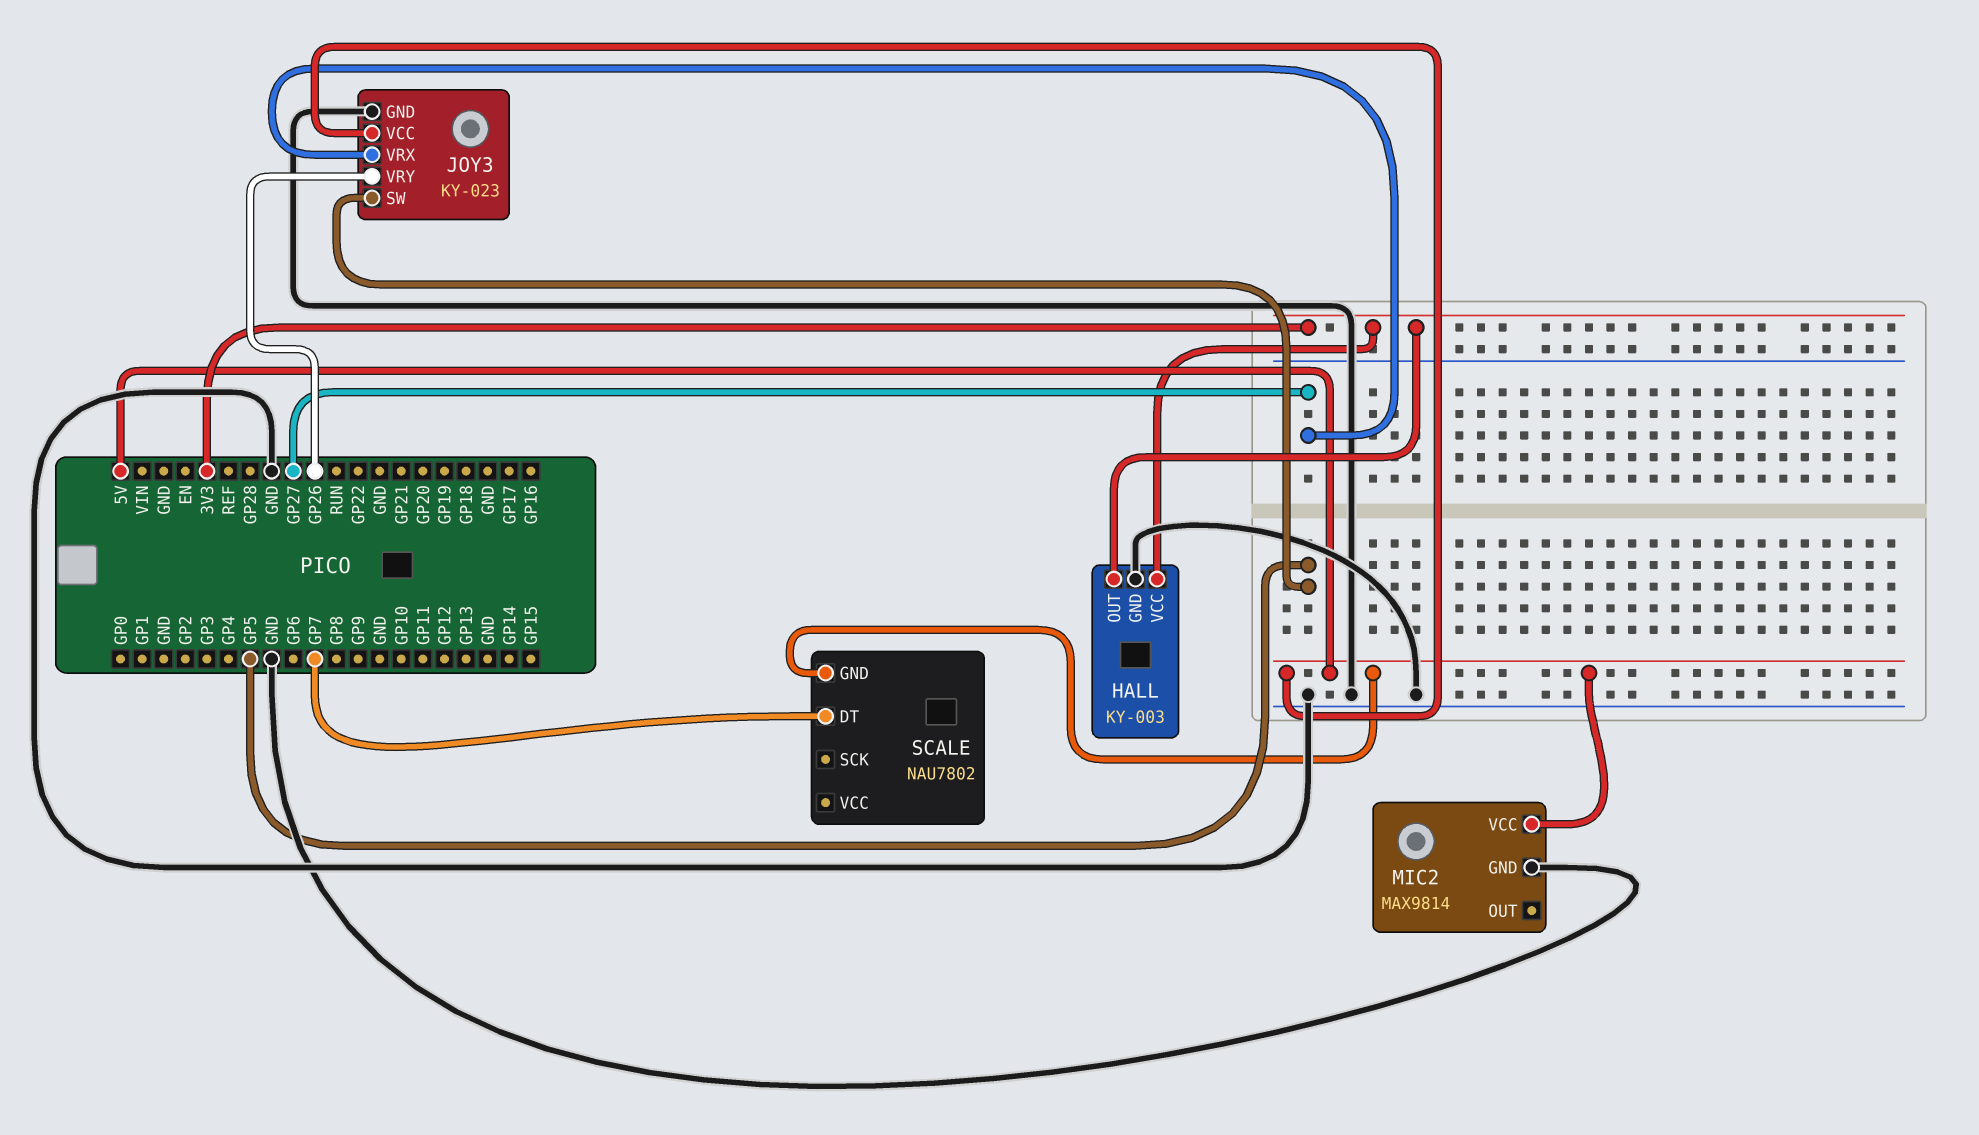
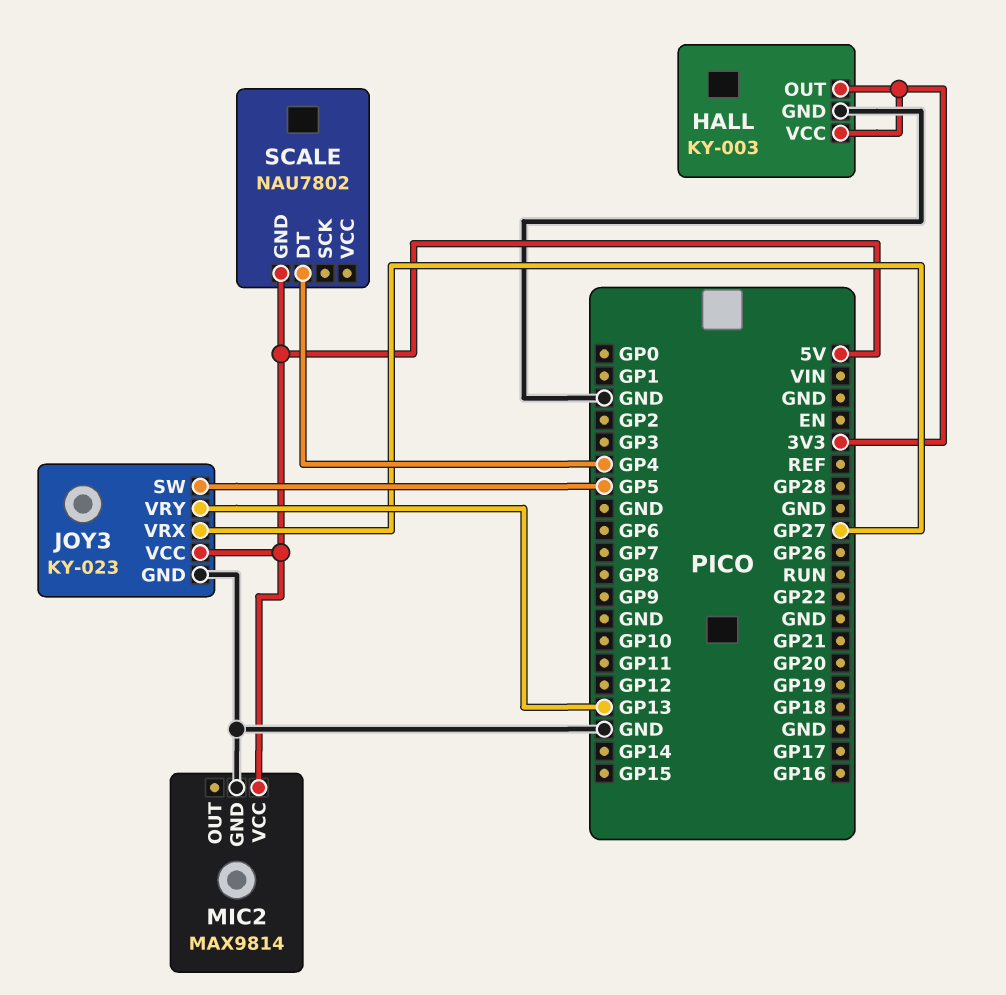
JOY3 pin VRY: GP26 -> GP13
SCALE pin DT: GP7 -> GP4

